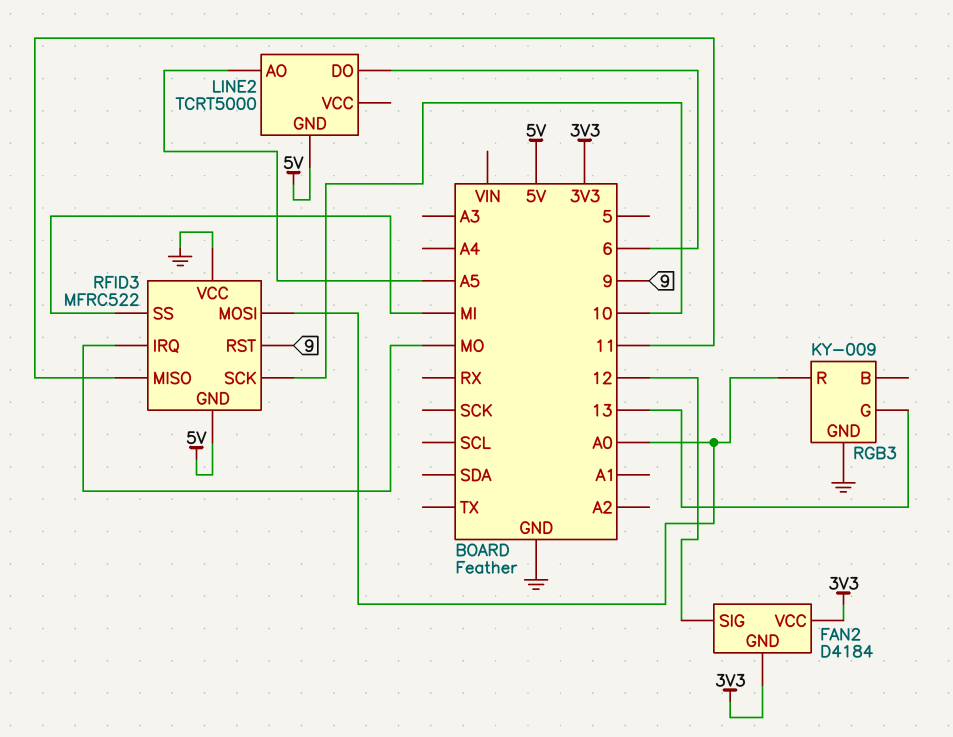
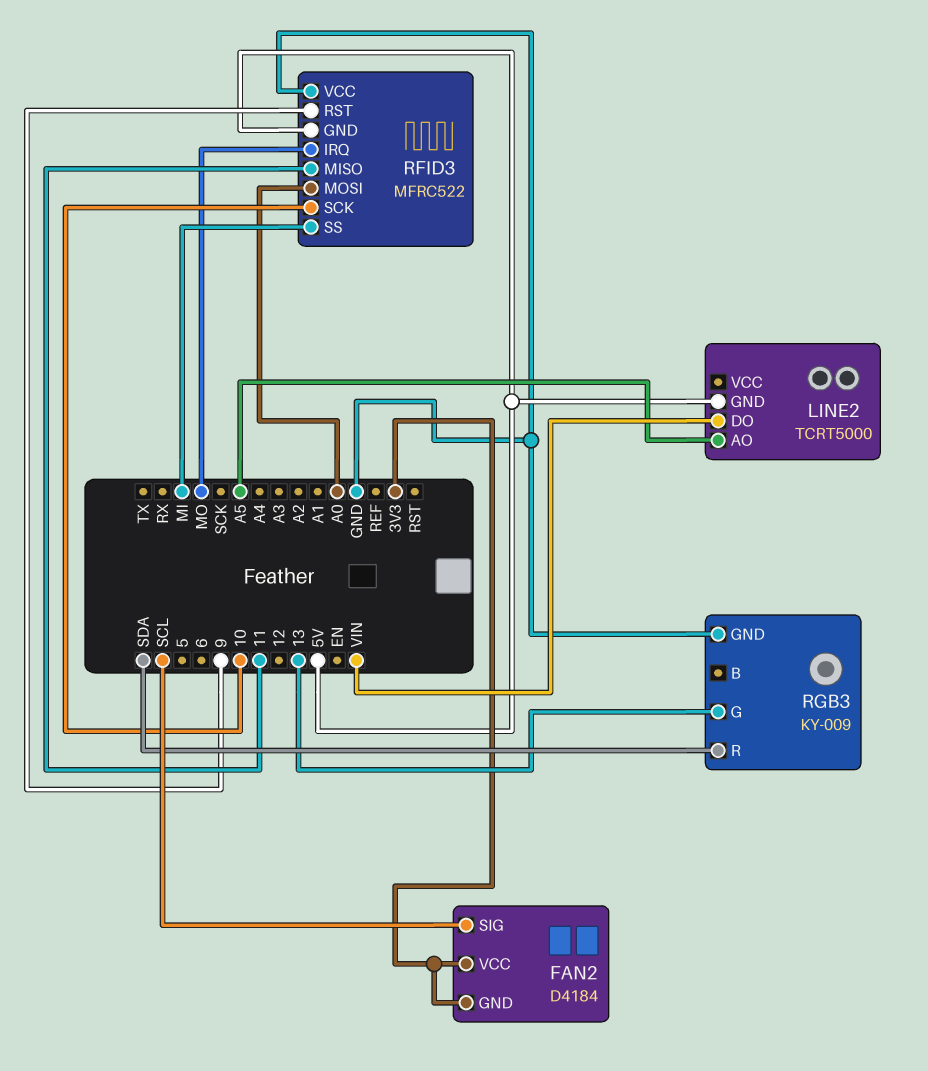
FAN2 pin SIG: 12 -> SCL
LINE2 pin DO: 6 -> VIN
RGB3 pin R: A0 -> SDA

